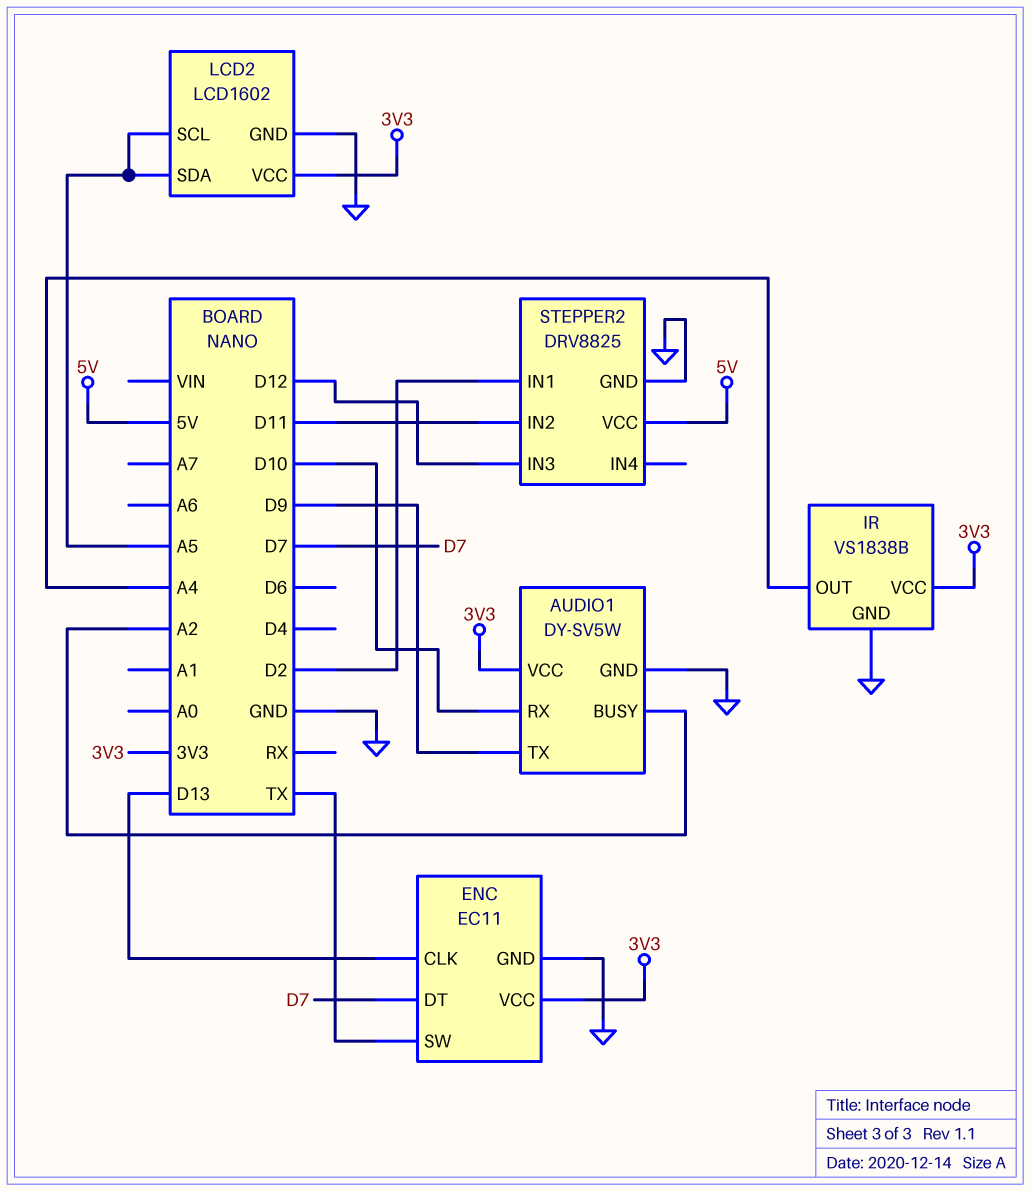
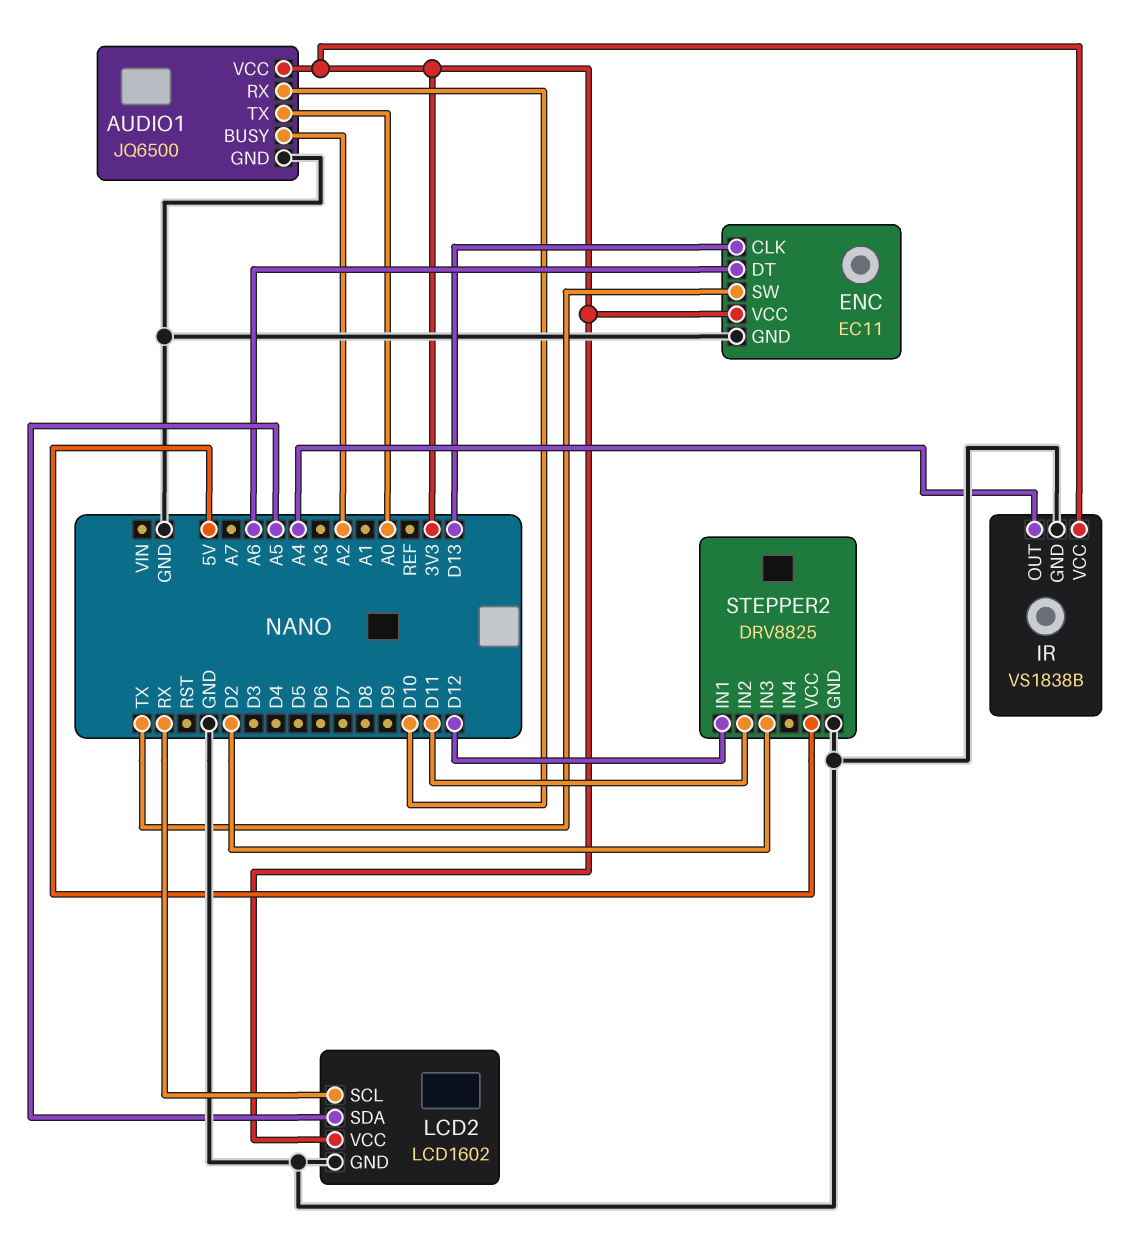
AUDIO1: DY-SV5W -> JQ6500
AUDIO1 pin TX: D9 -> A0
ENC pin DT: D7 -> A6
LCD2 pin SCL: A5 -> RX
STEPPER2 pin IN1: D2 -> D12
STEPPER2 pin IN3: D12 -> D2

